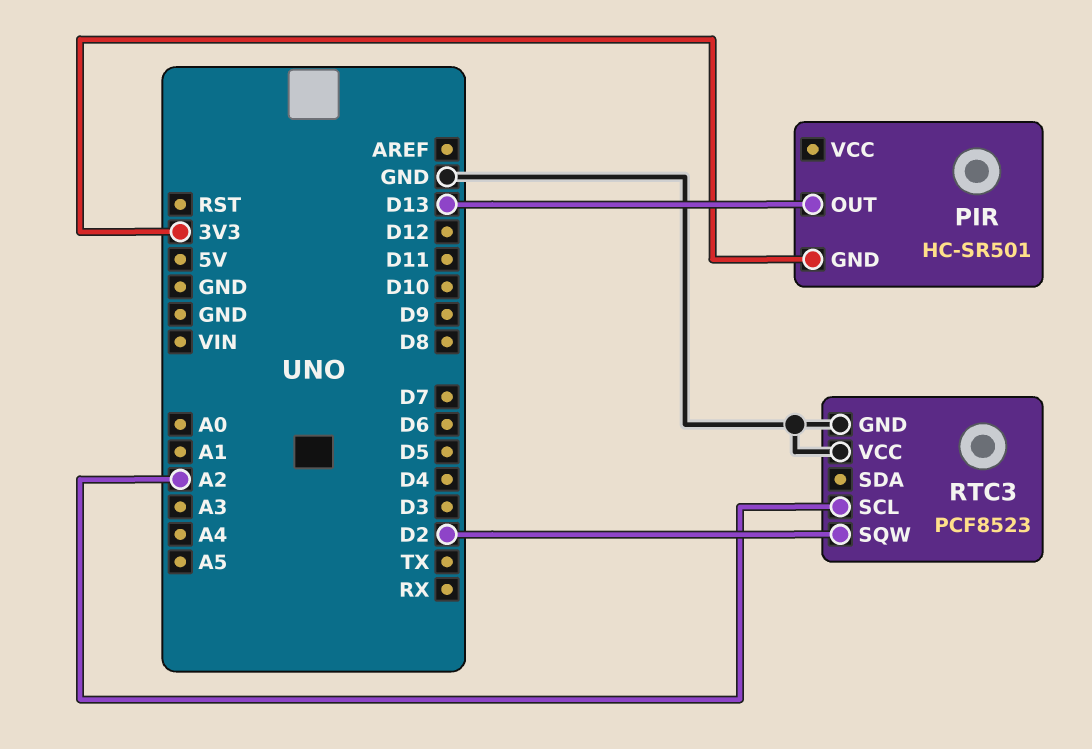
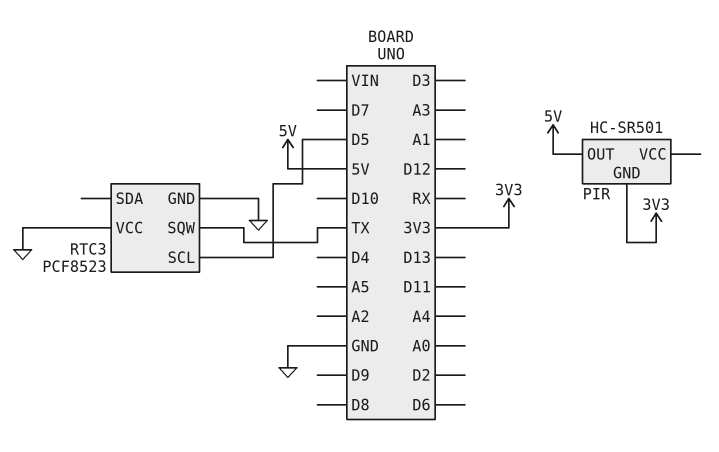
PIR pin OUT: D13 -> 5V
RTC3 pin SCL: A2 -> D5
RTC3 pin SQW: D2 -> TX

